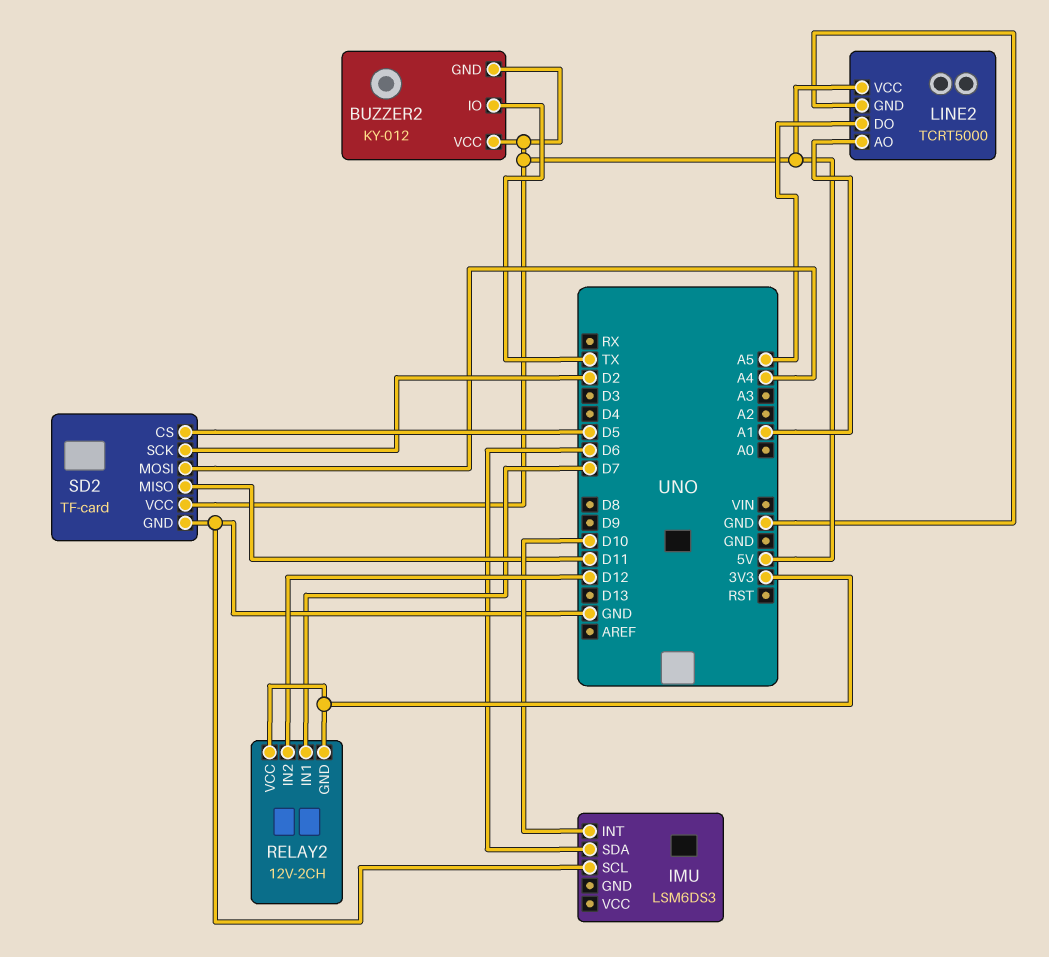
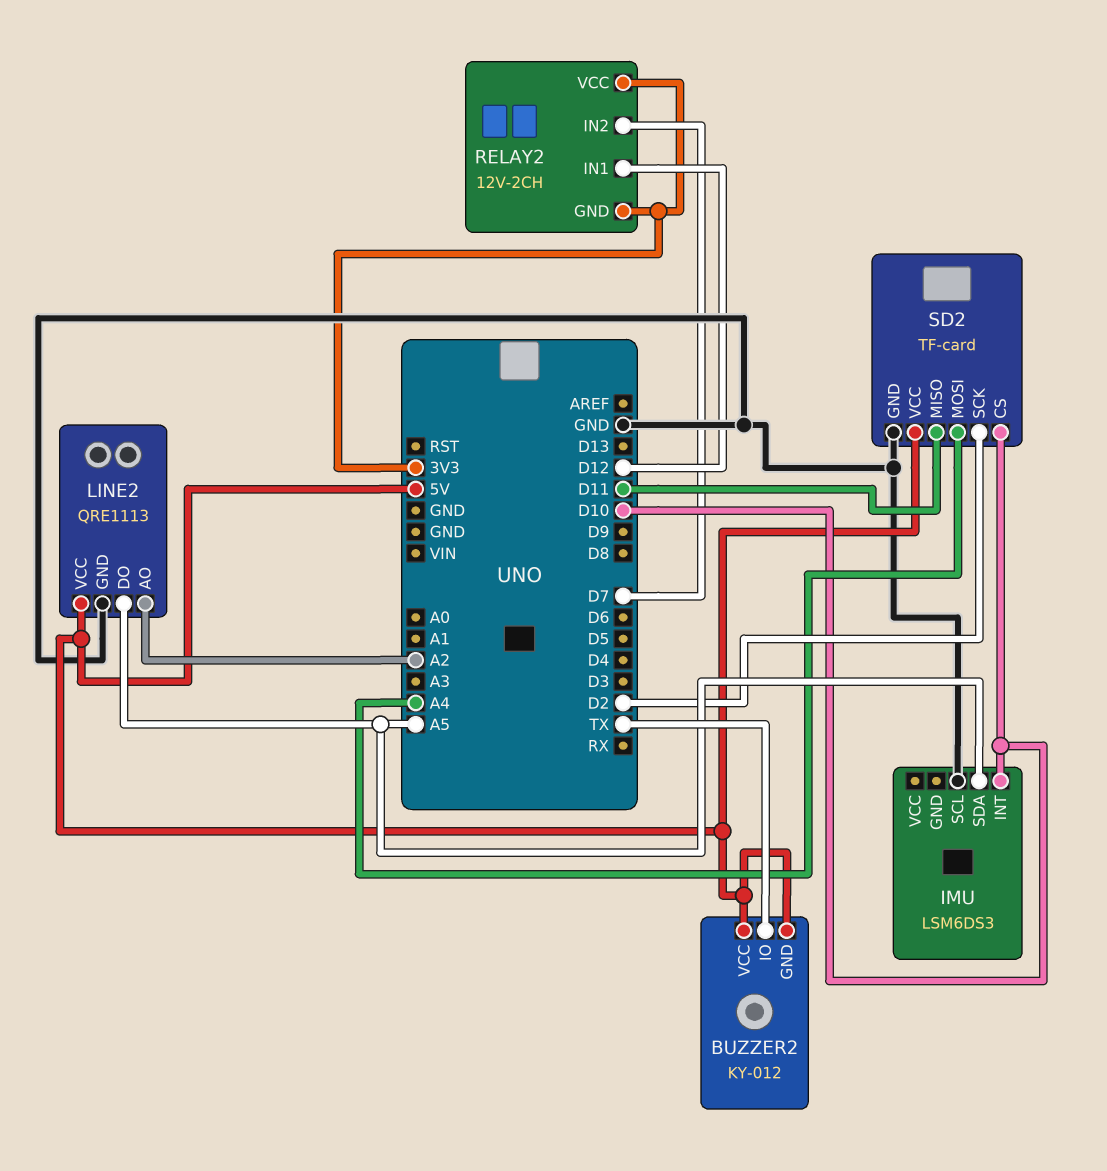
IMU pin SDA: D6 -> A5
LINE2: TCRT5000 -> QRE1113
LINE2 pin AO: A1 -> A2
RELAY2 pin IN1: D7 -> D12
RELAY2 pin IN2: D12 -> D7
SD2 pin CS: D5 -> D10

